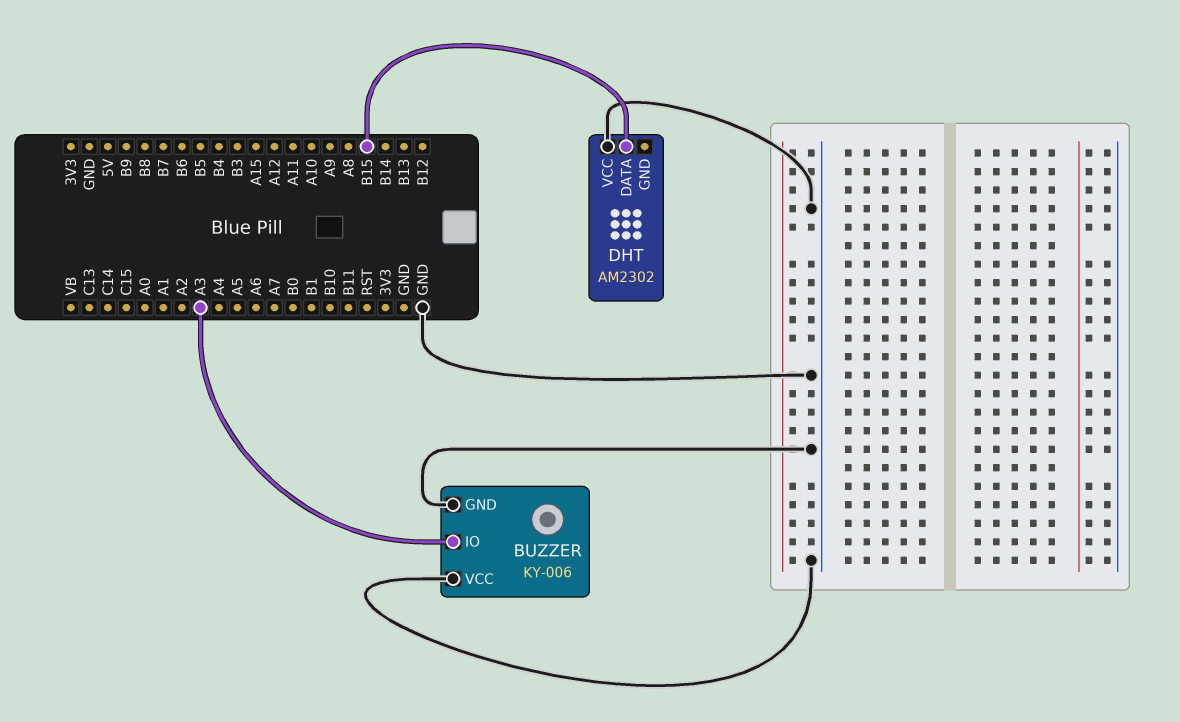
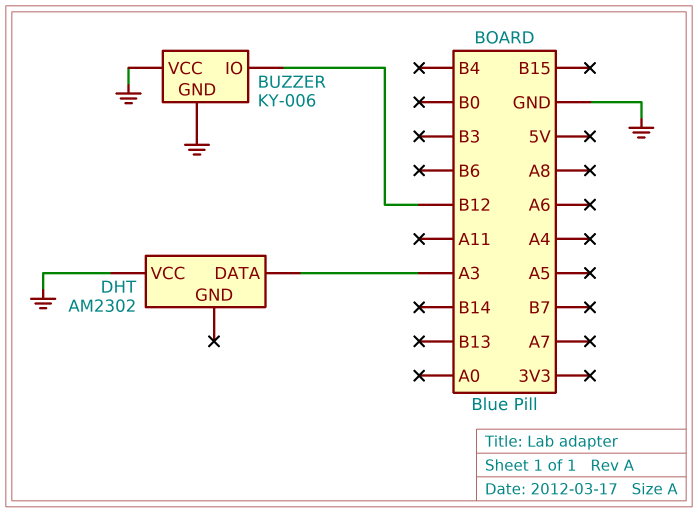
BUZZER pin IO: A3 -> B12
DHT pin DATA: B15 -> A3

